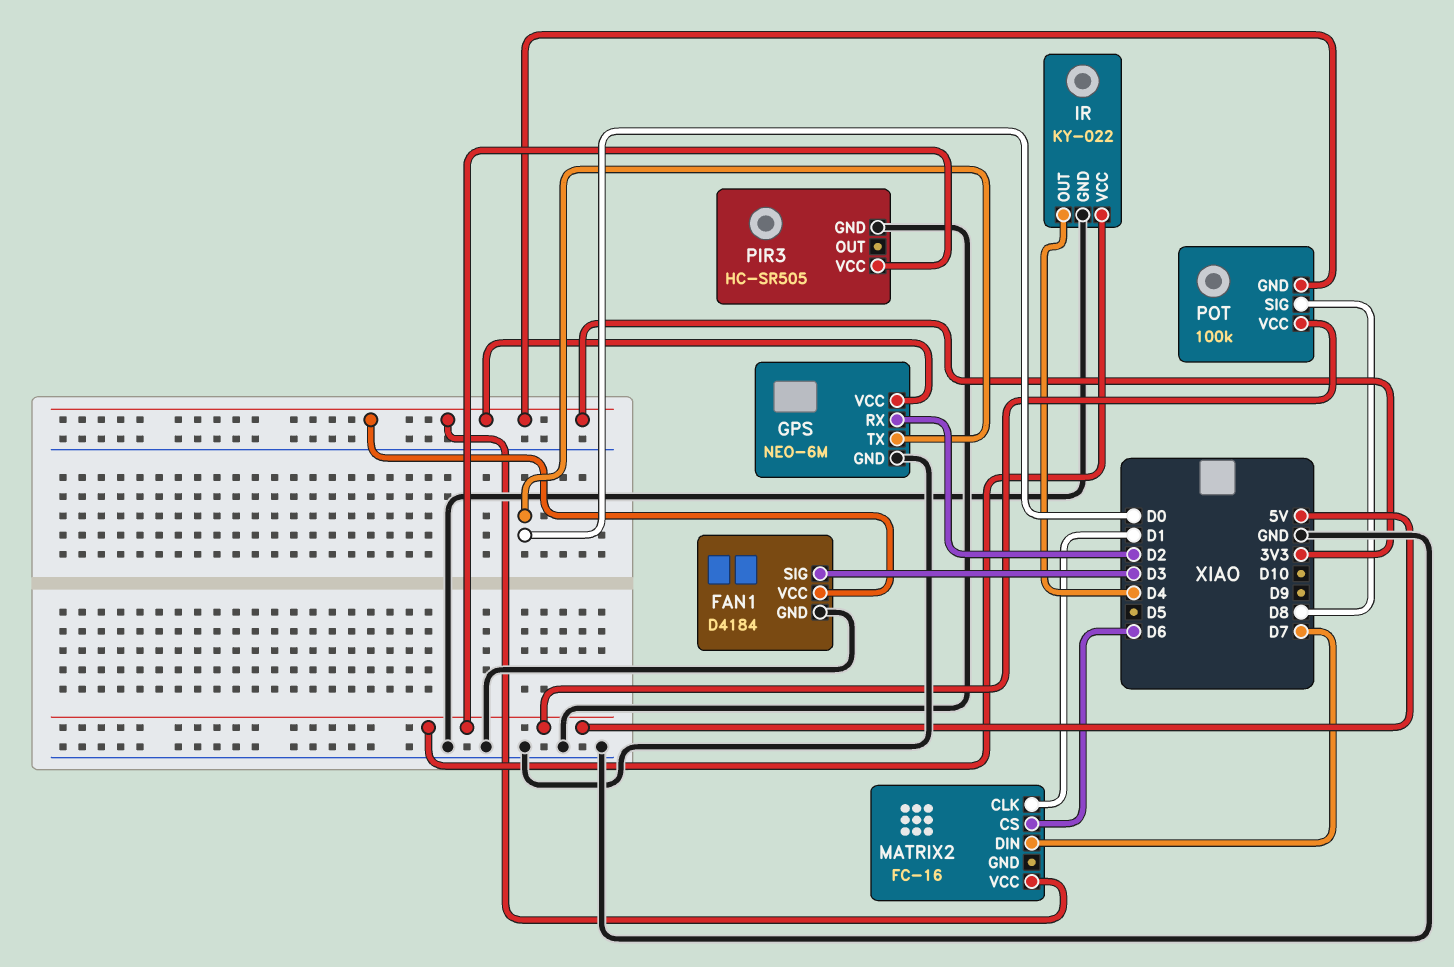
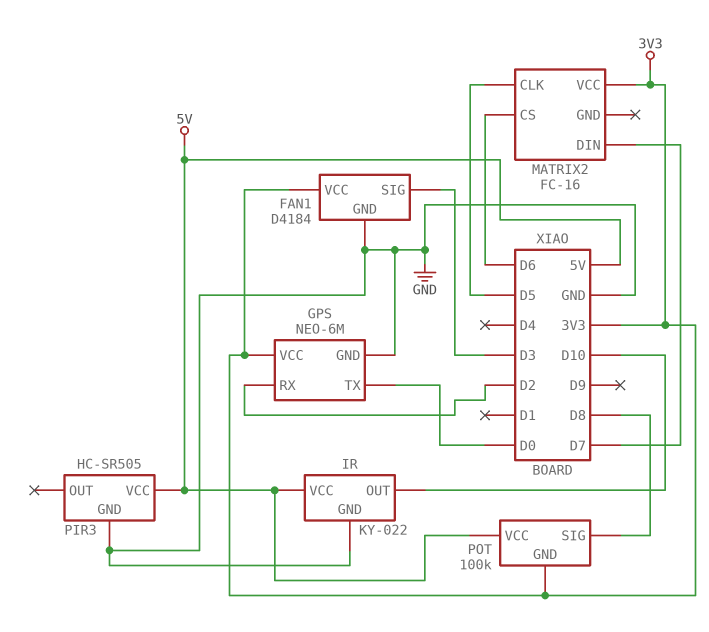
IR pin OUT: D4 -> D10
MATRIX2 pin CLK: D1 -> D5

